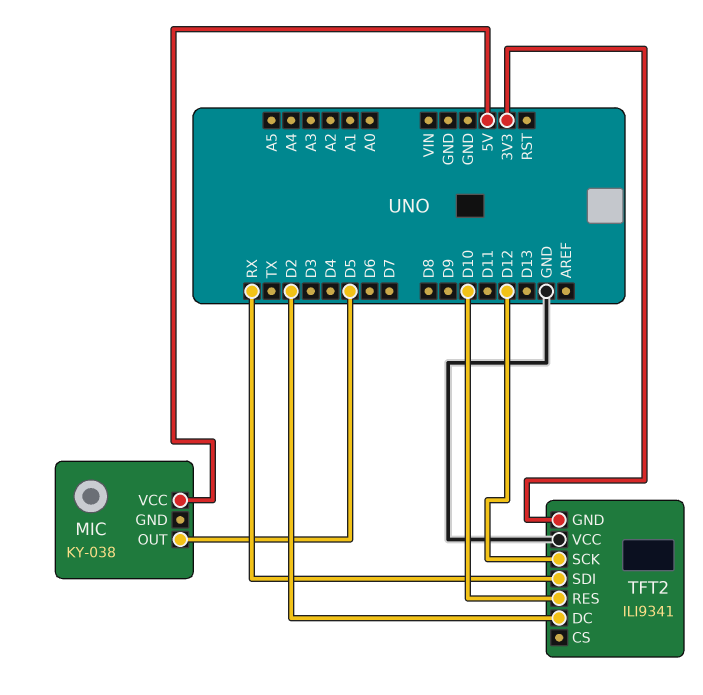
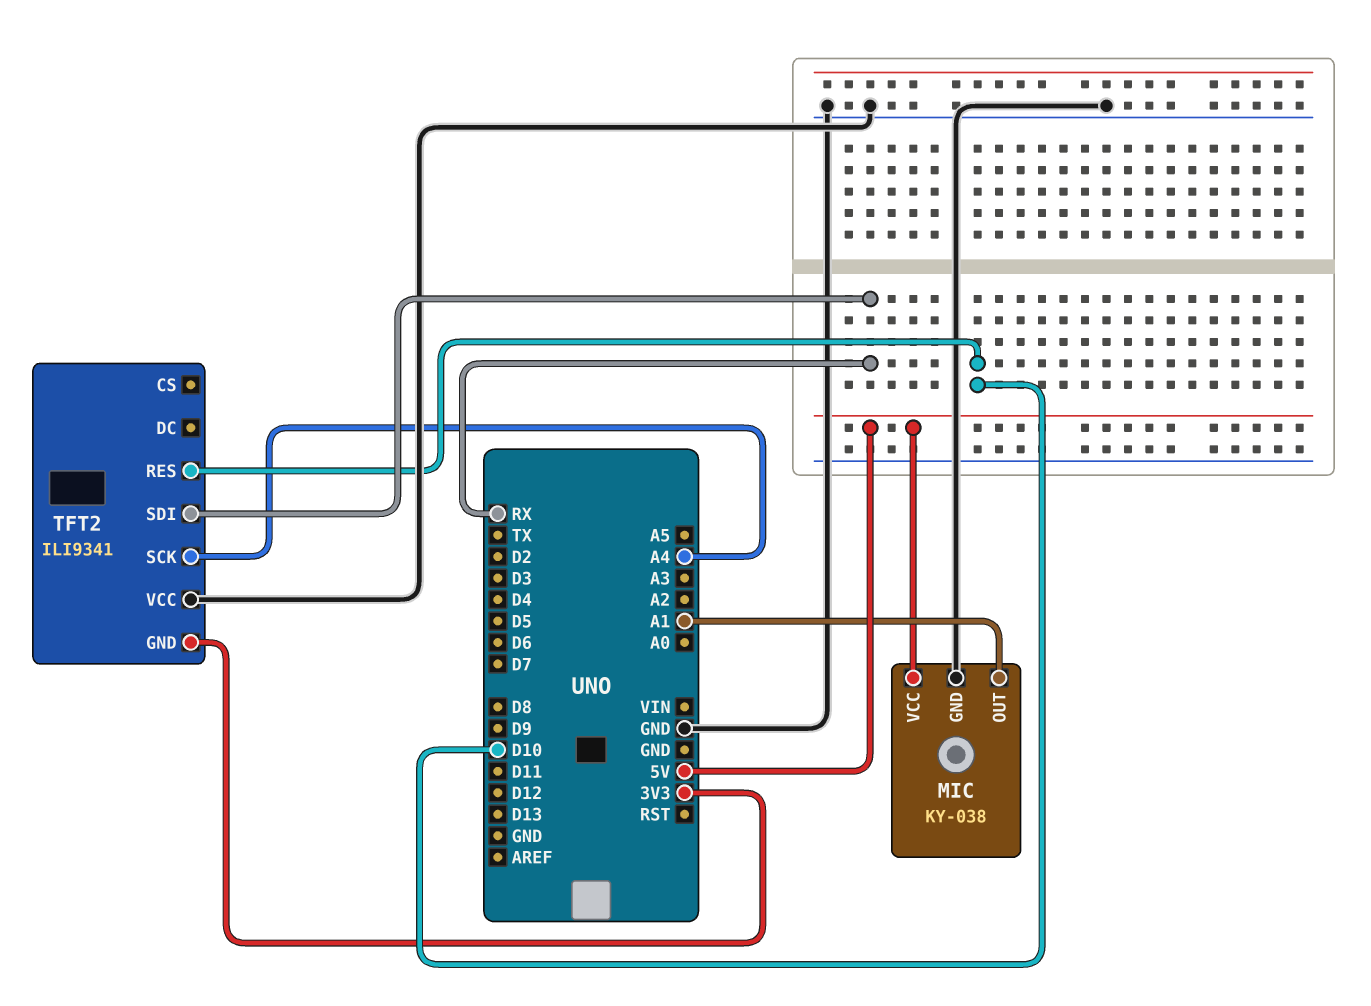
MIC pin GND: none -> GND
MIC pin OUT: D5 -> A1
TFT2 pin DC: D2 -> none
TFT2 pin SCK: D12 -> A4

